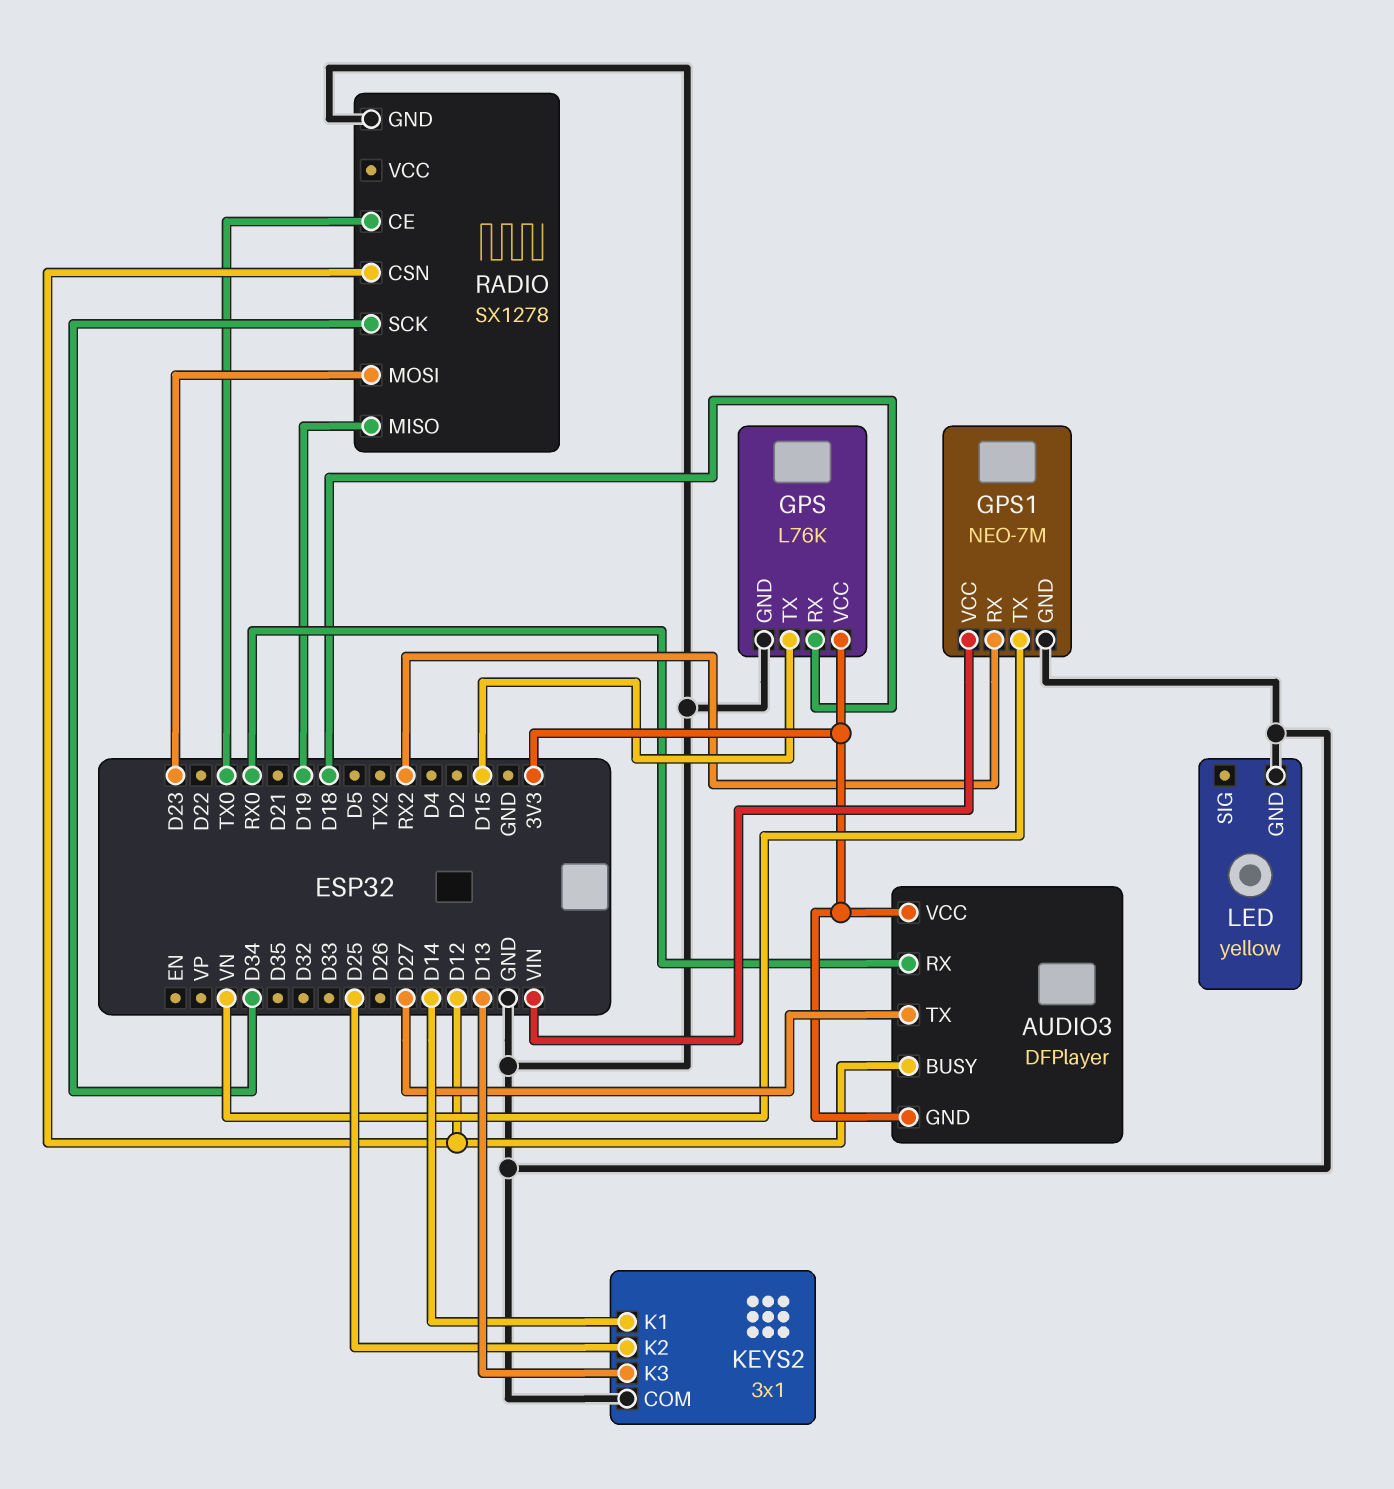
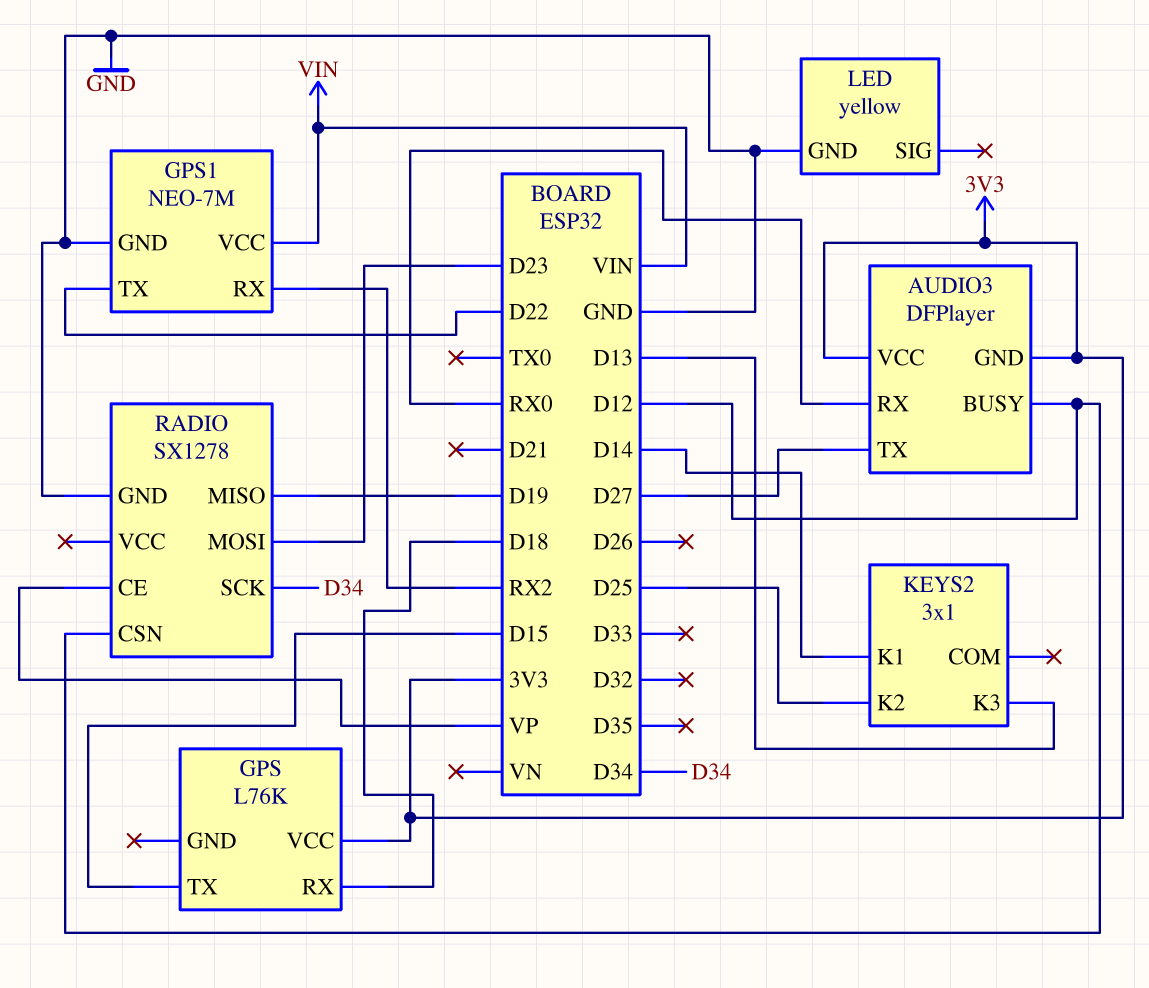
GPS pin GND: GND -> none
GPS1 pin TX: VN -> D22
KEYS2 pin COM: GND -> none
RADIO pin CE: TX0 -> VP

